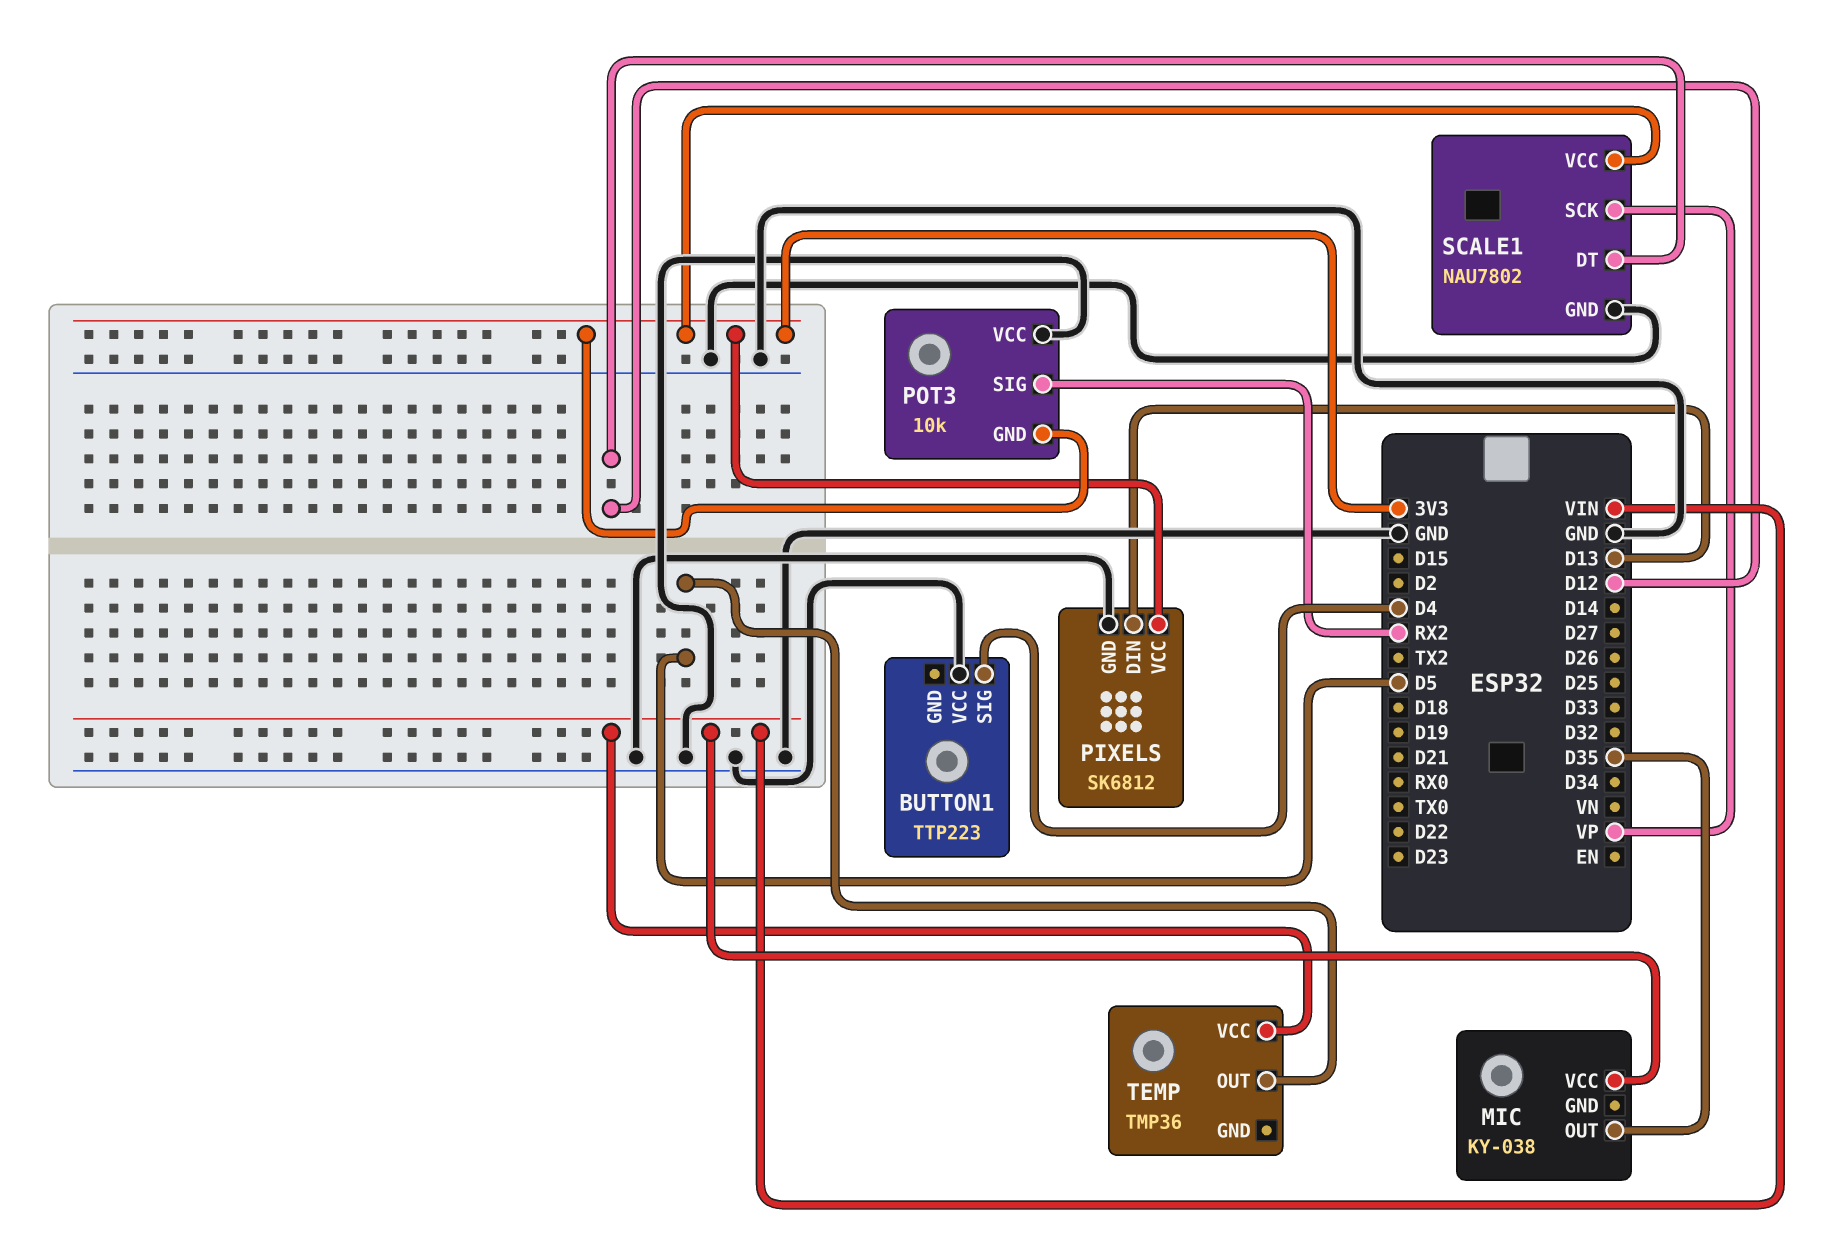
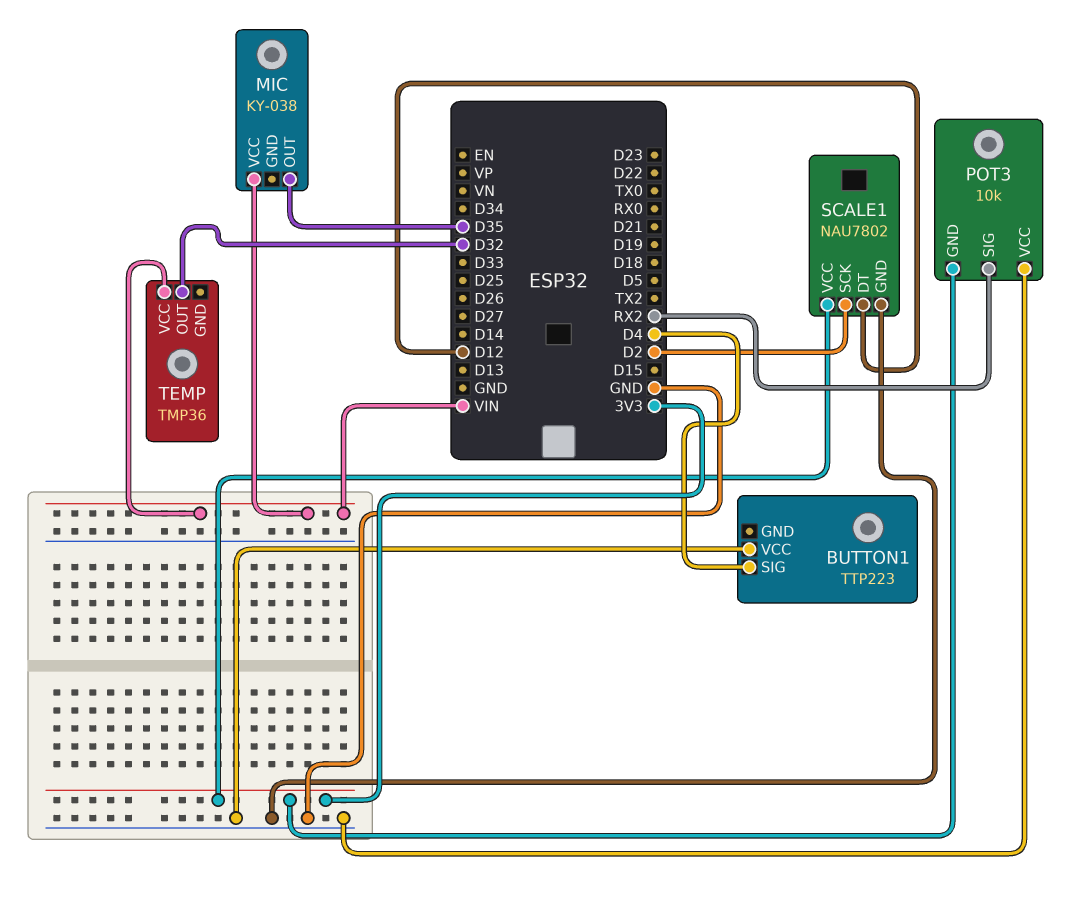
PIXELS: SK6812 -> none
PIXELS pin DIN: D13 -> none
PIXELS pin GND: GND -> none
PIXELS pin VCC: 3V3 -> none
SCALE1 pin SCK: VP -> D2
TEMP pin OUT: D5 -> D32

